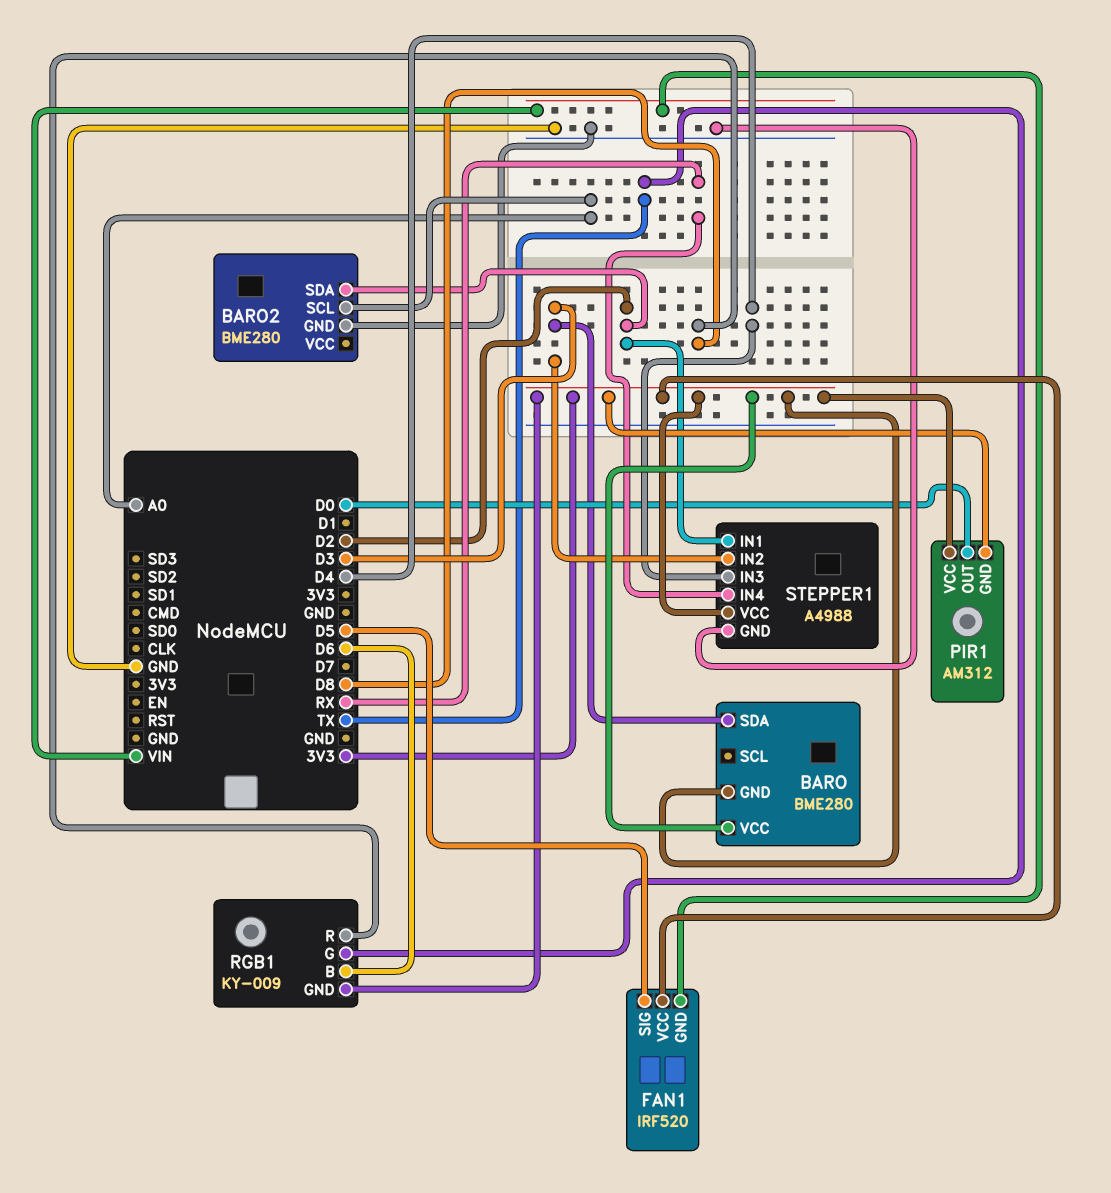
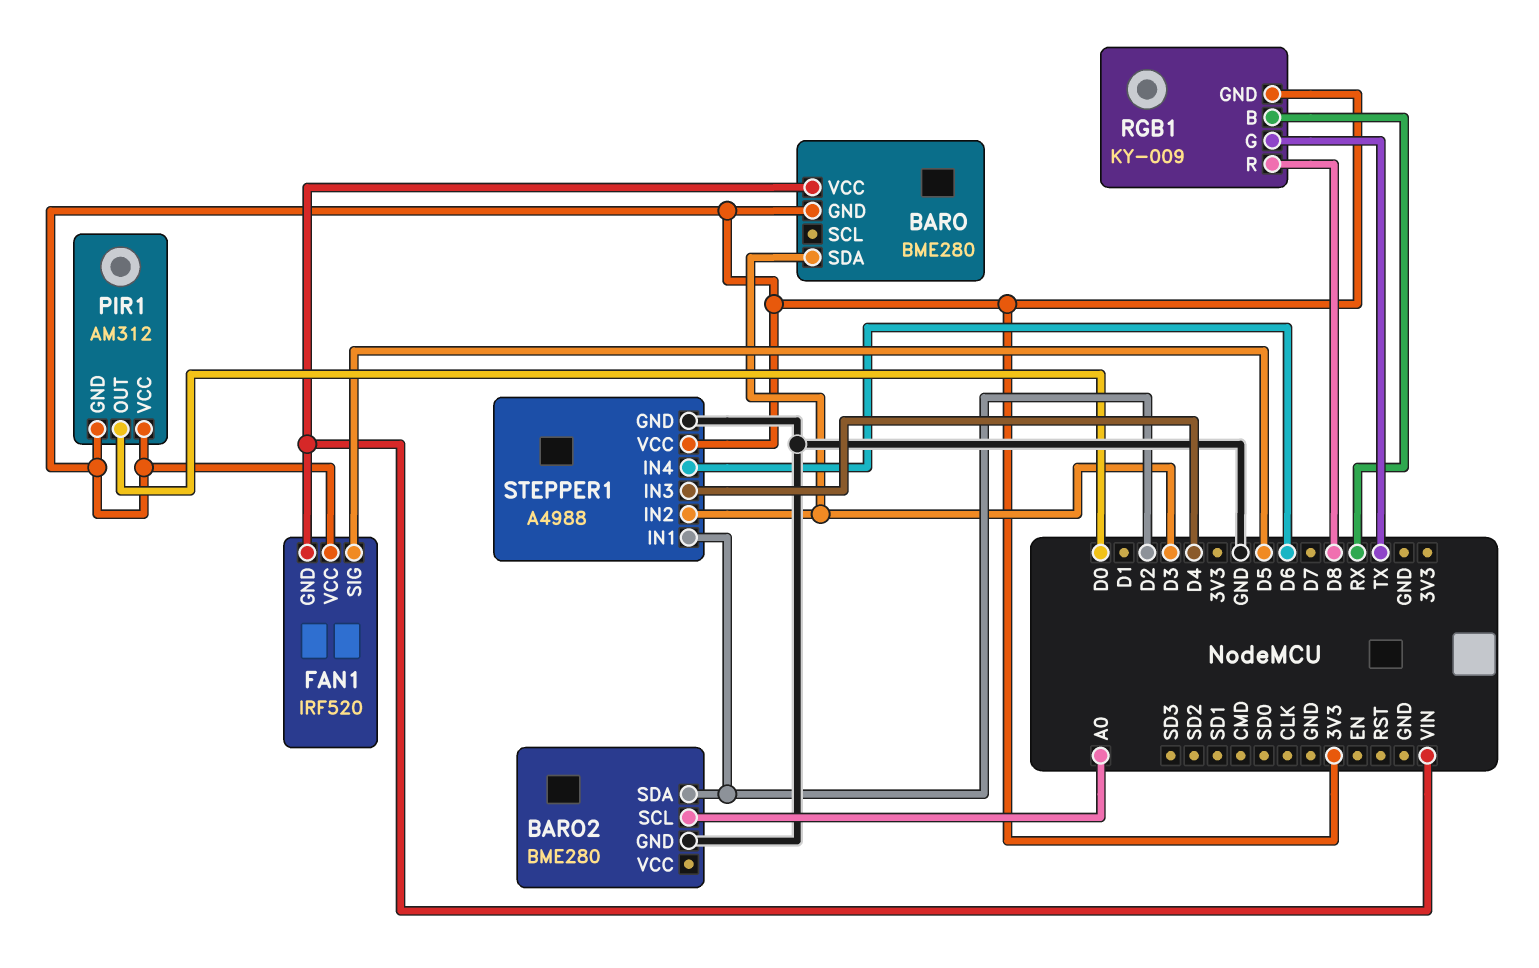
BARO pin VCC: 3V3 -> VIN
RGB1 pin B: D6 -> RX
STEPPER1 pin IN4: RX -> D6

